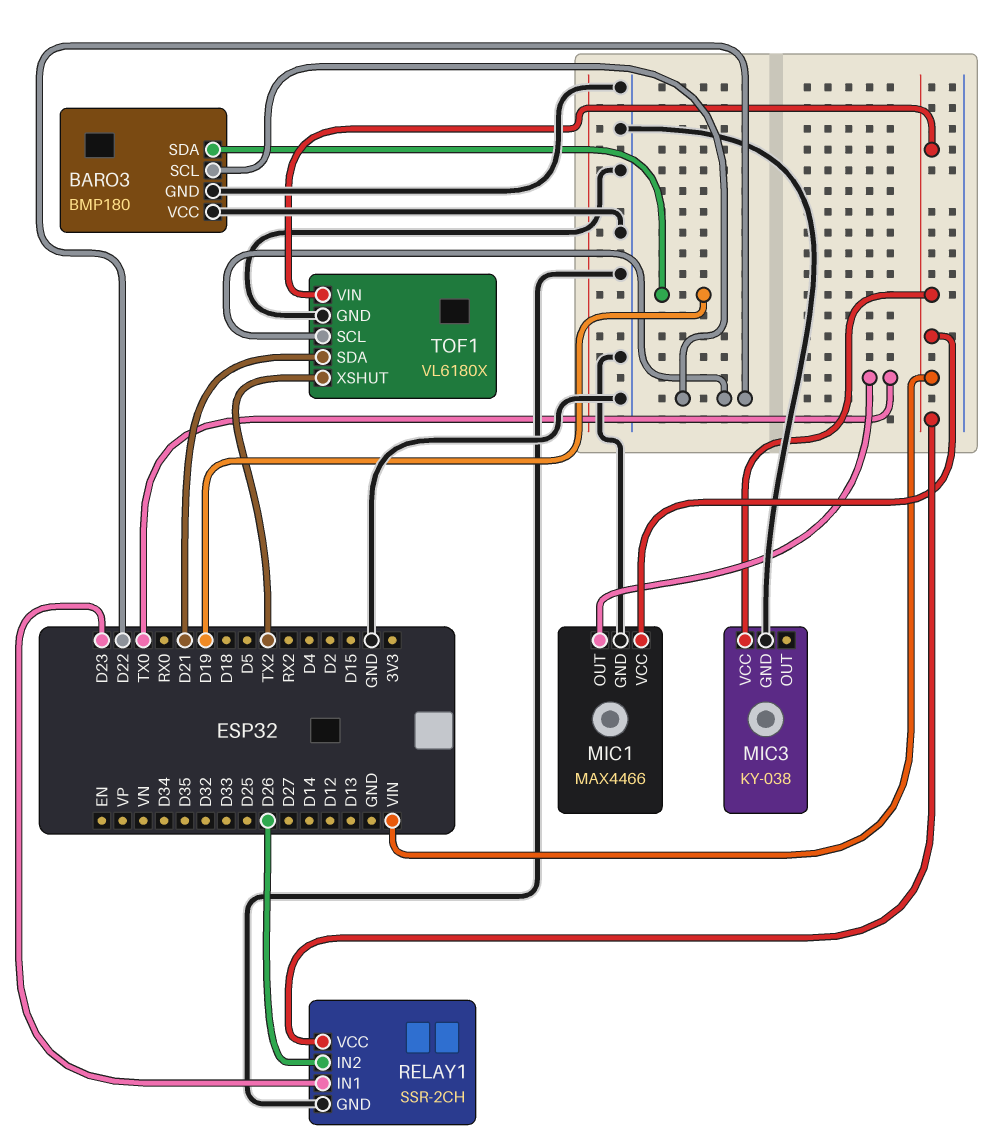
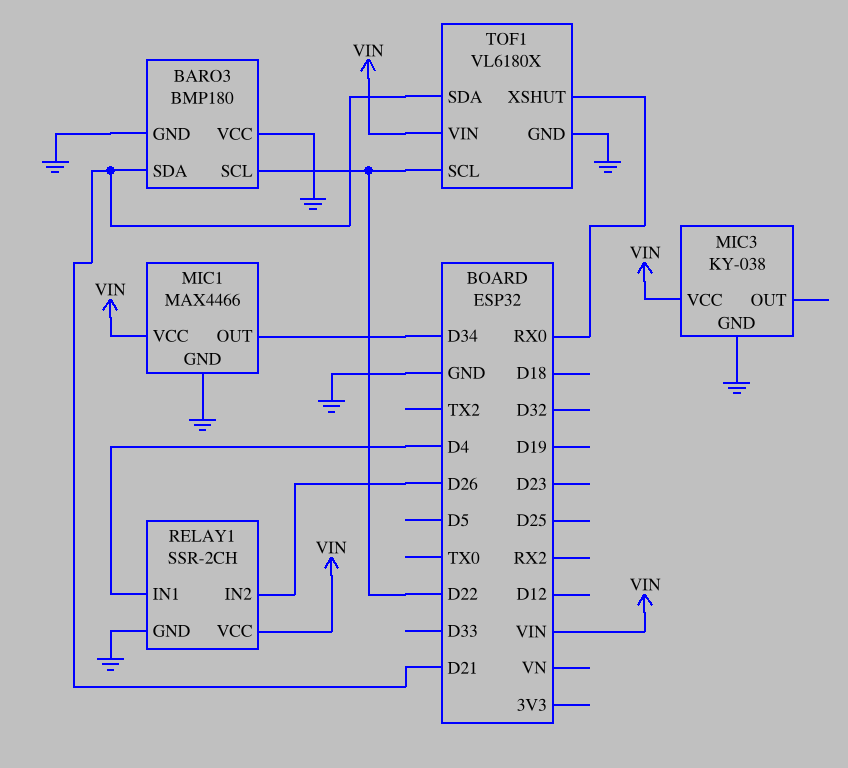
BARO3 pin SDA: D19 -> D21
MIC1 pin OUT: TX0 -> D34
RELAY1 pin IN1: D23 -> D4
TOF1 pin XSHUT: TX2 -> RX0

